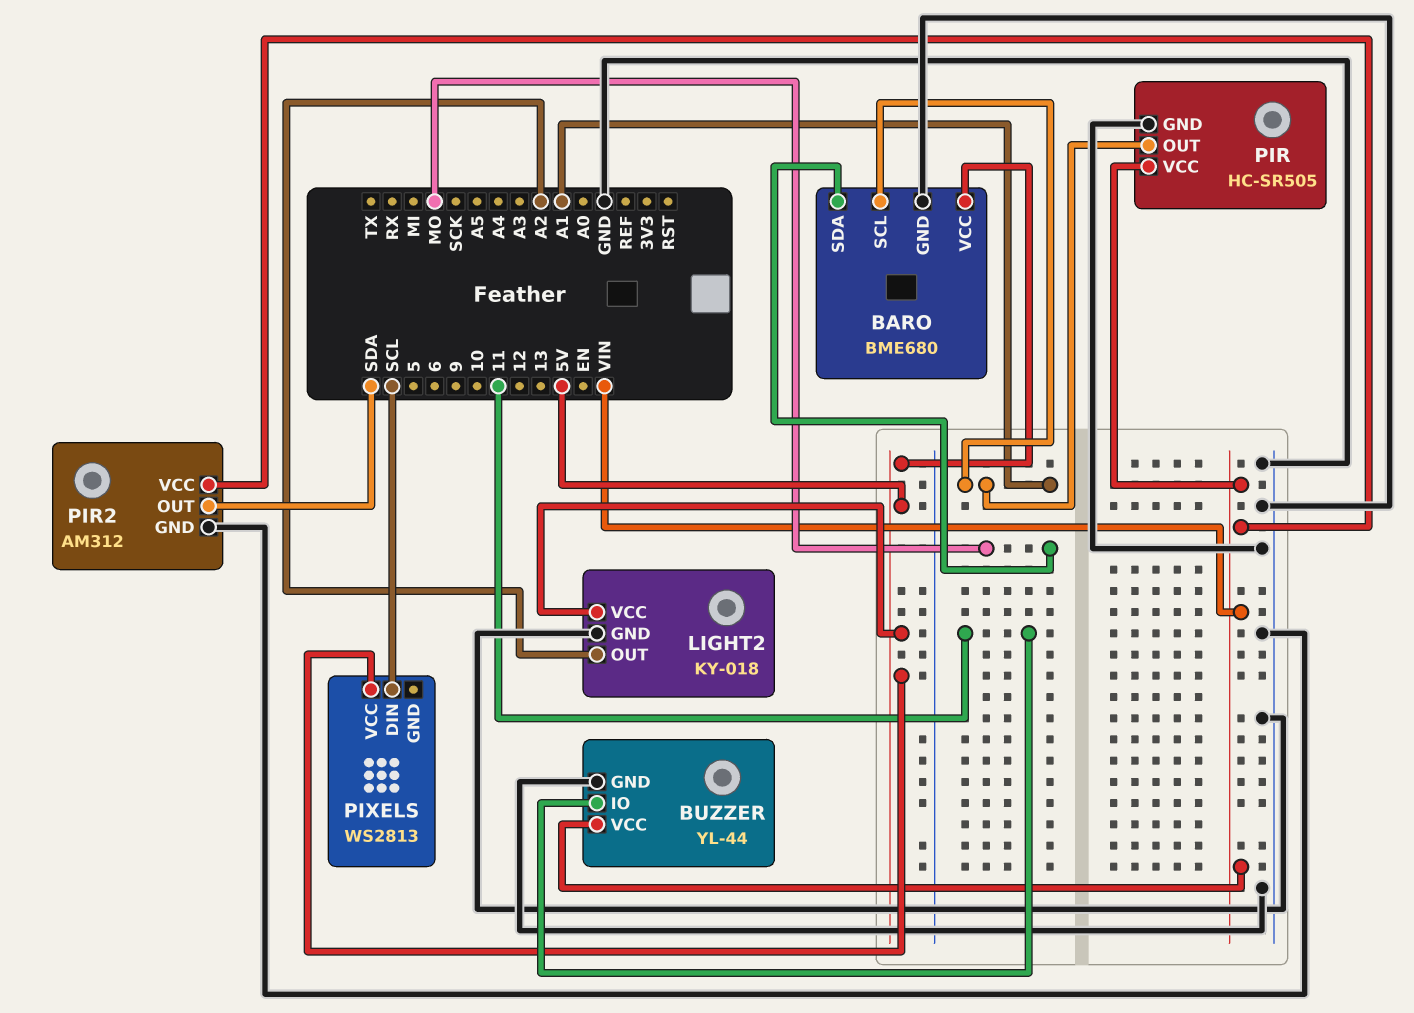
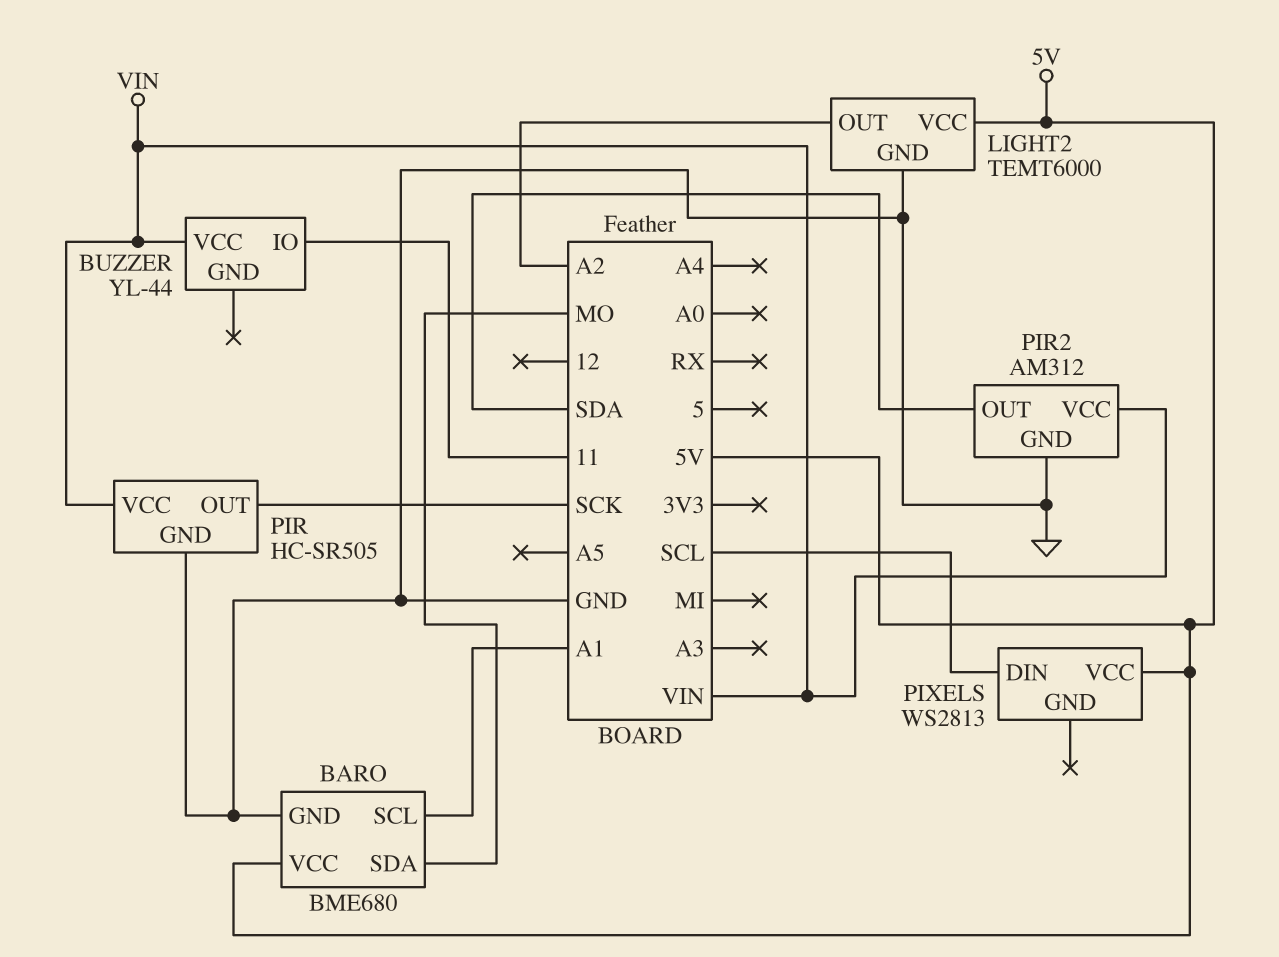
BUZZER pin GND: GND -> none
LIGHT2: KY-018 -> TEMT6000
PIR pin OUT: A1 -> SCK

